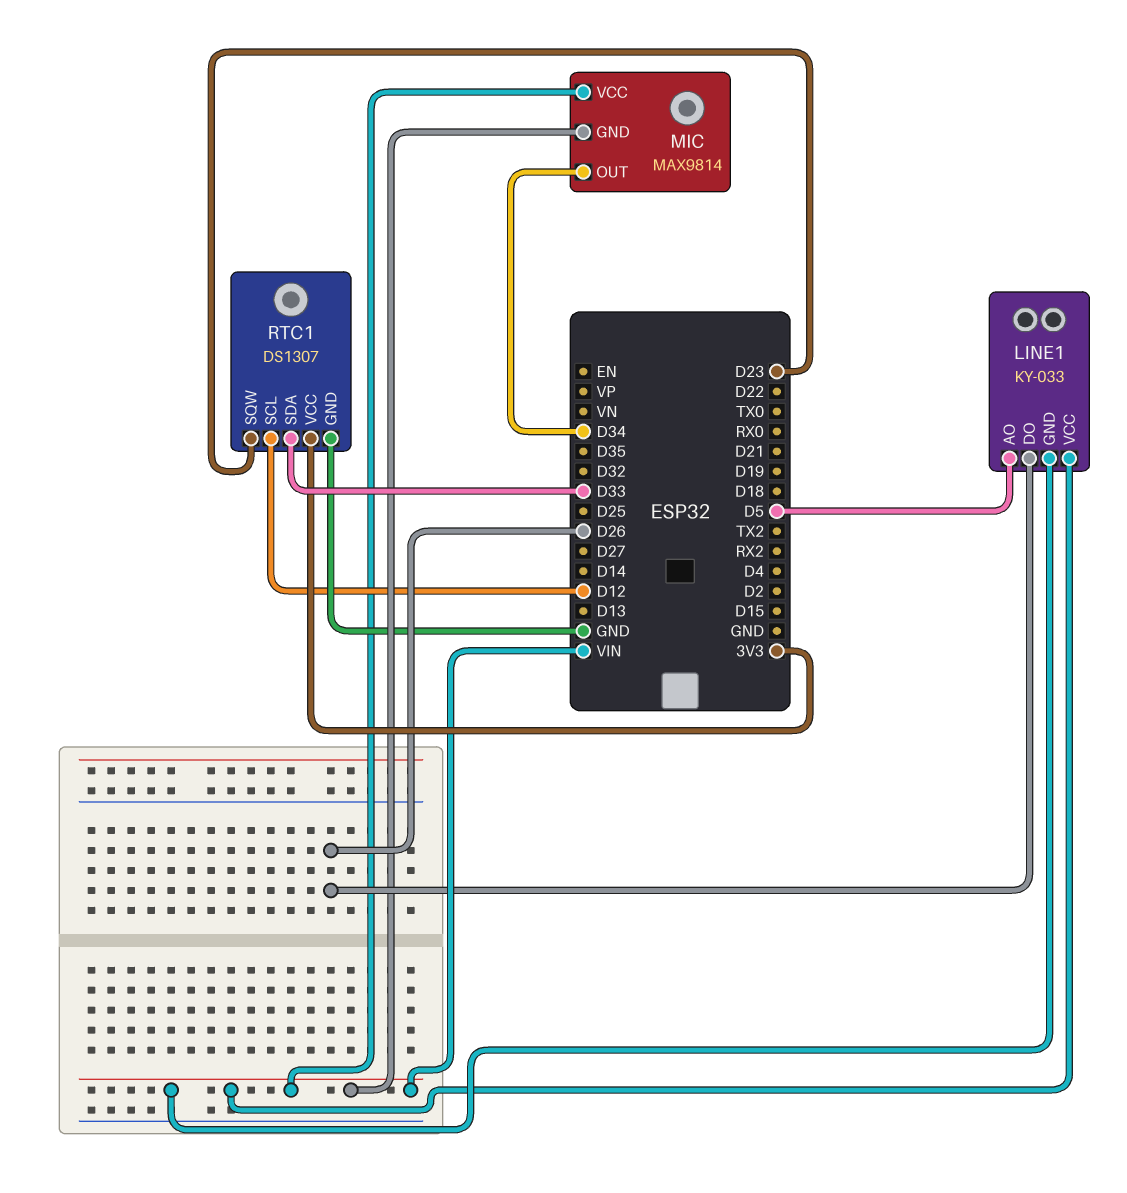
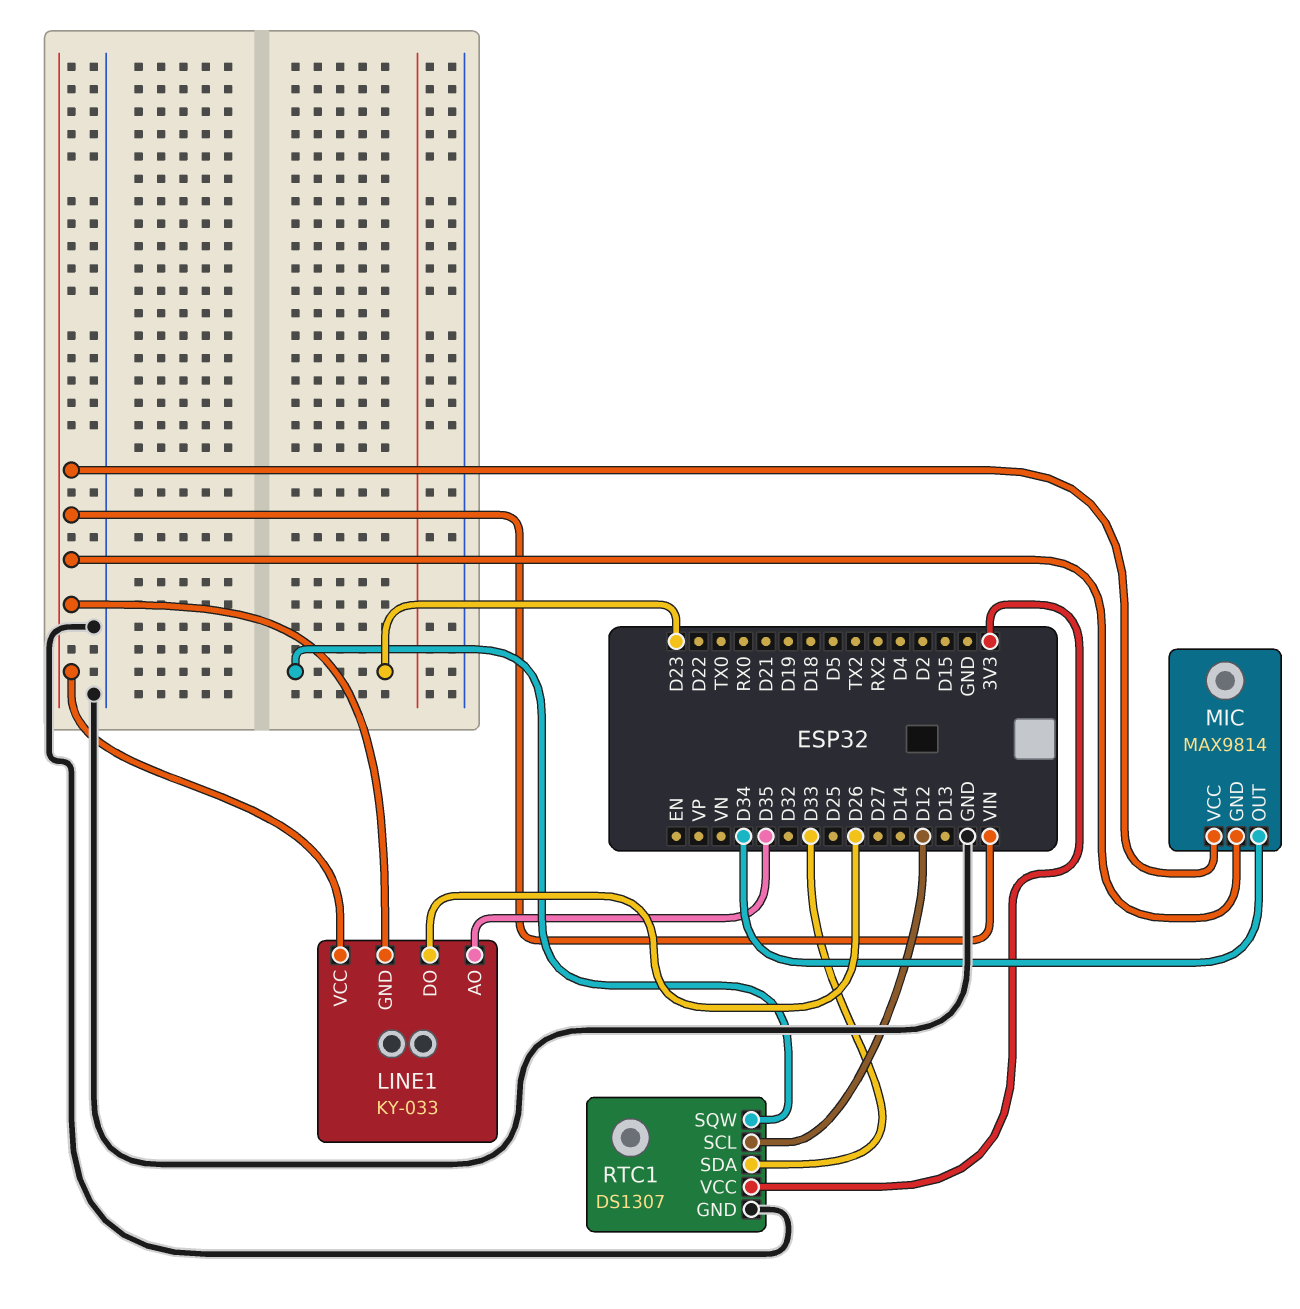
LINE1 pin AO: D5 -> D35

